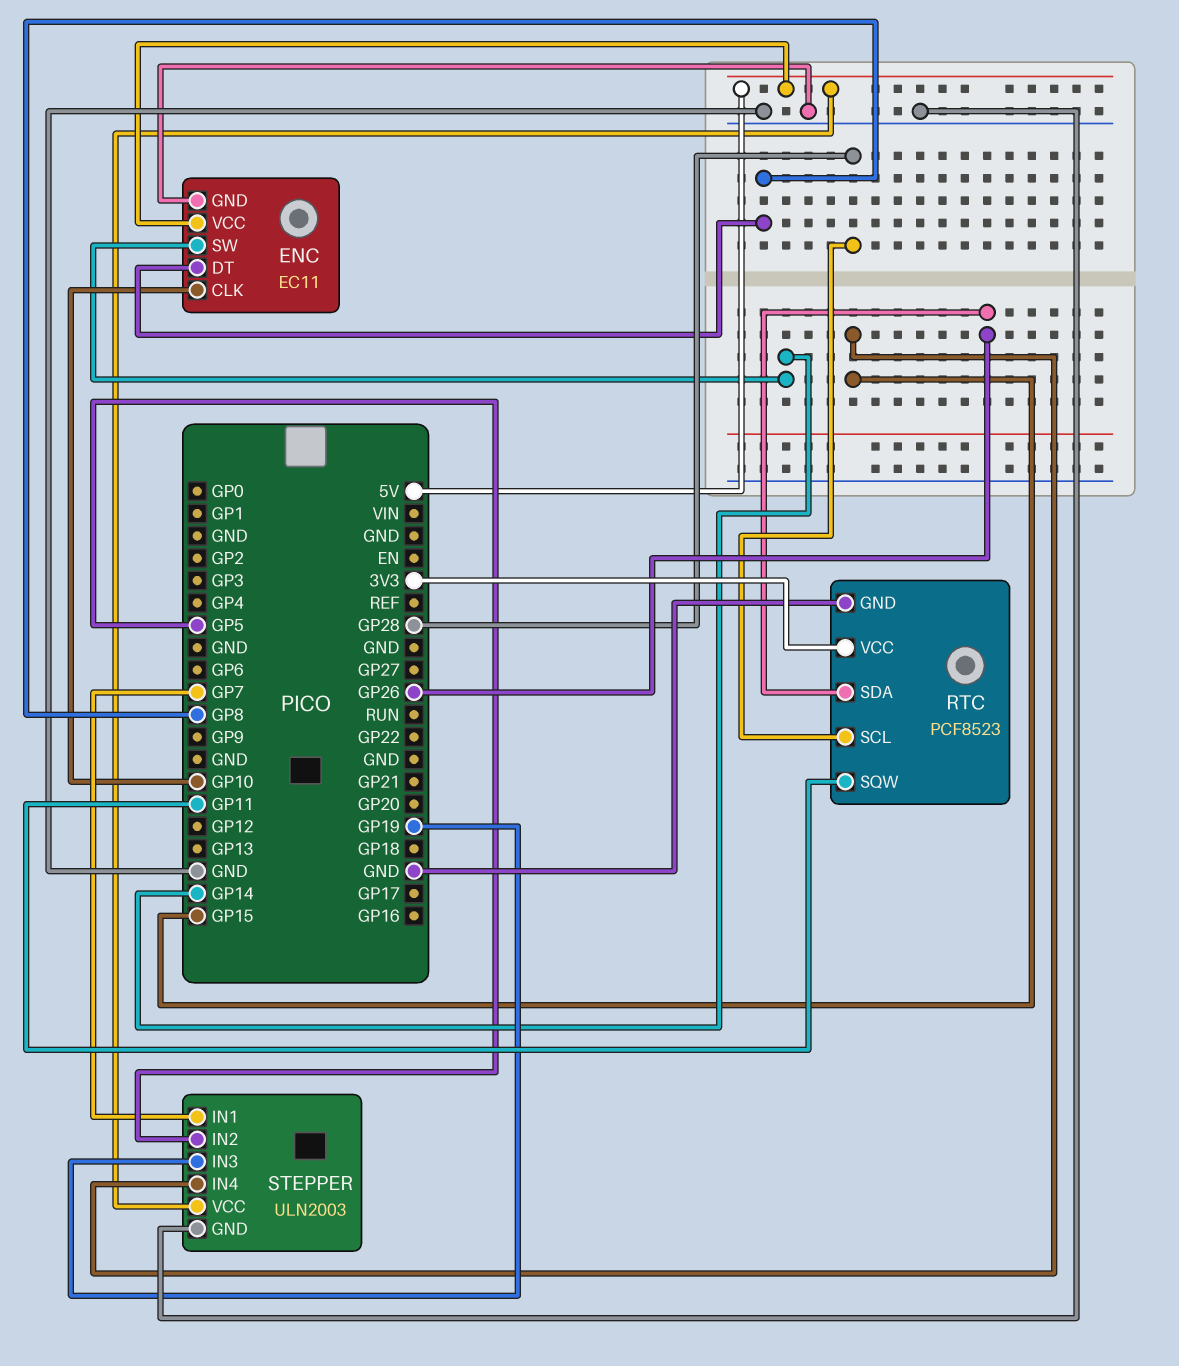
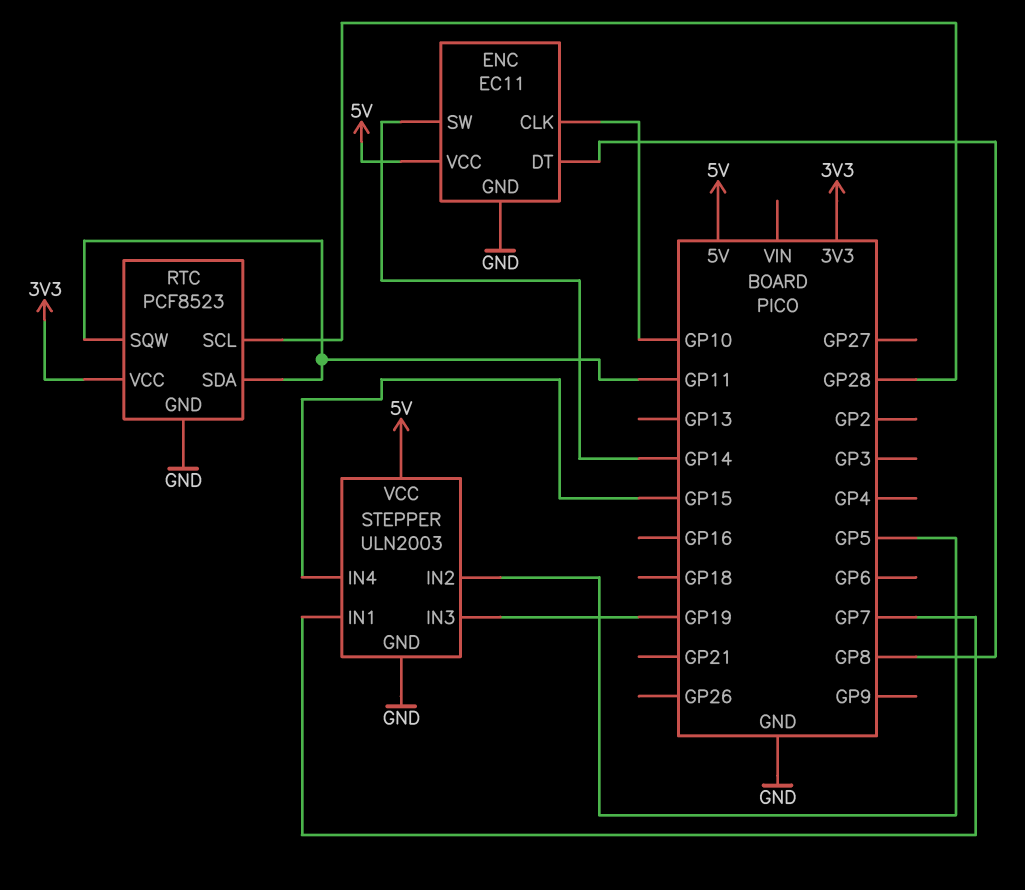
RTC pin SDA: GP26 -> GP11

